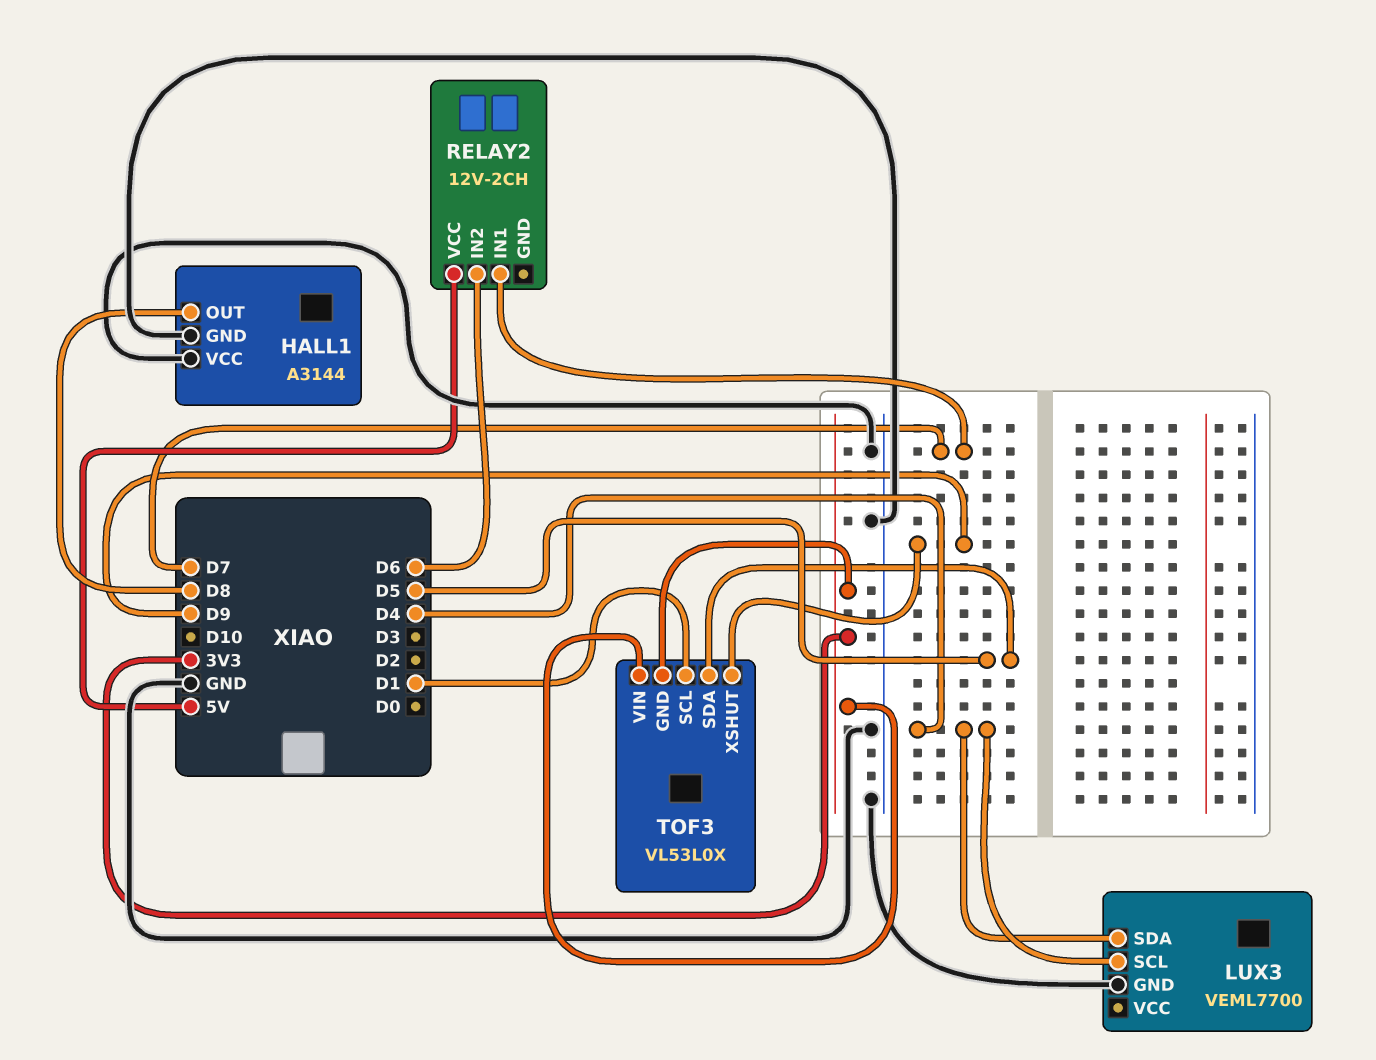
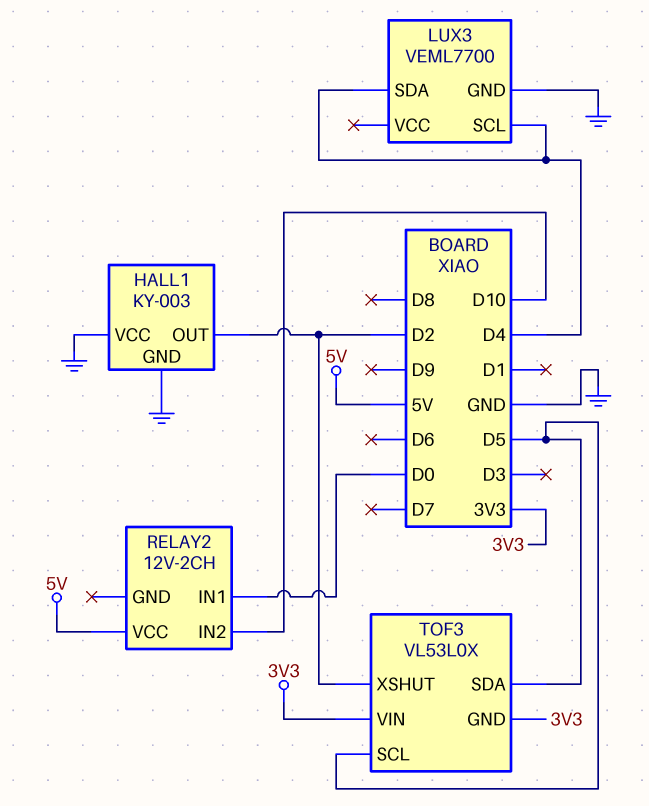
HALL1: A3144 -> KY-003
HALL1 pin OUT: D8 -> D2
RELAY2 pin IN1: D7 -> D0
RELAY2 pin IN2: D6 -> D10
TOF3 pin SCL: D1 -> D5
TOF3 pin XSHUT: D9 -> D2

